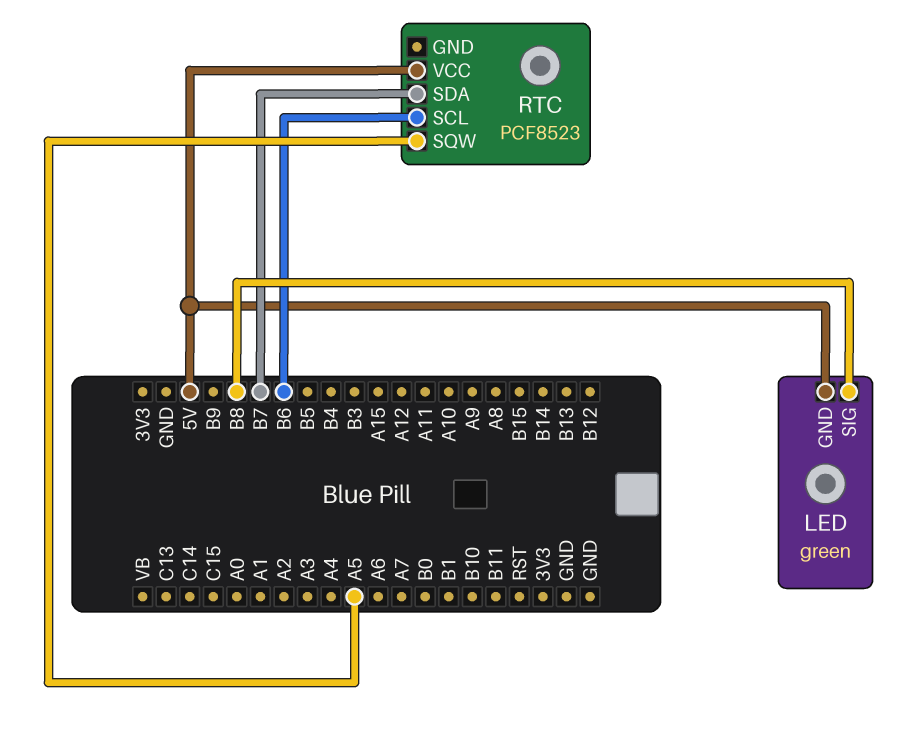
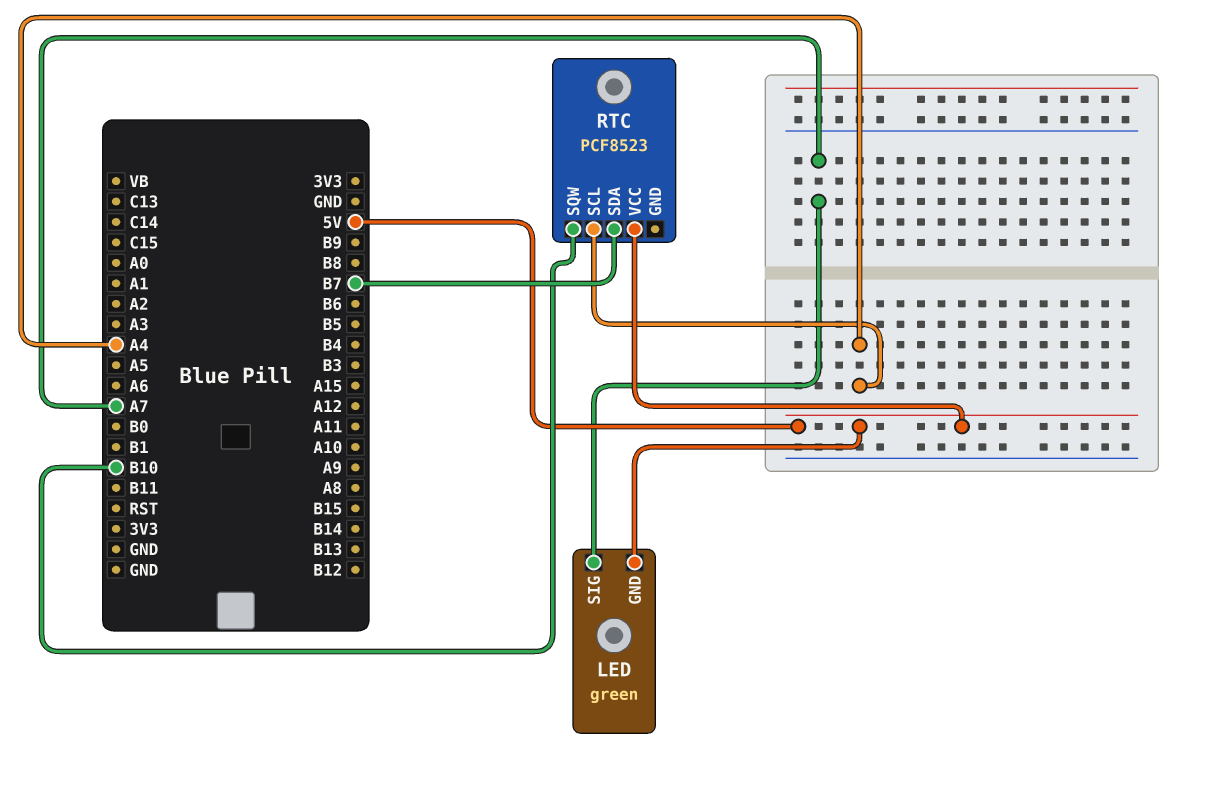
LED pin SIG: B8 -> A7
RTC pin SCL: B6 -> A4
RTC pin SQW: A5 -> B10

